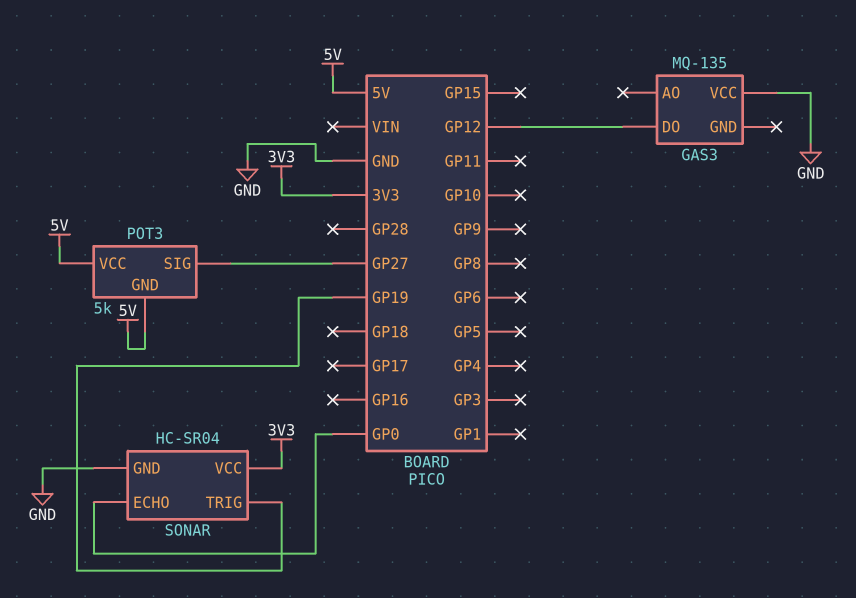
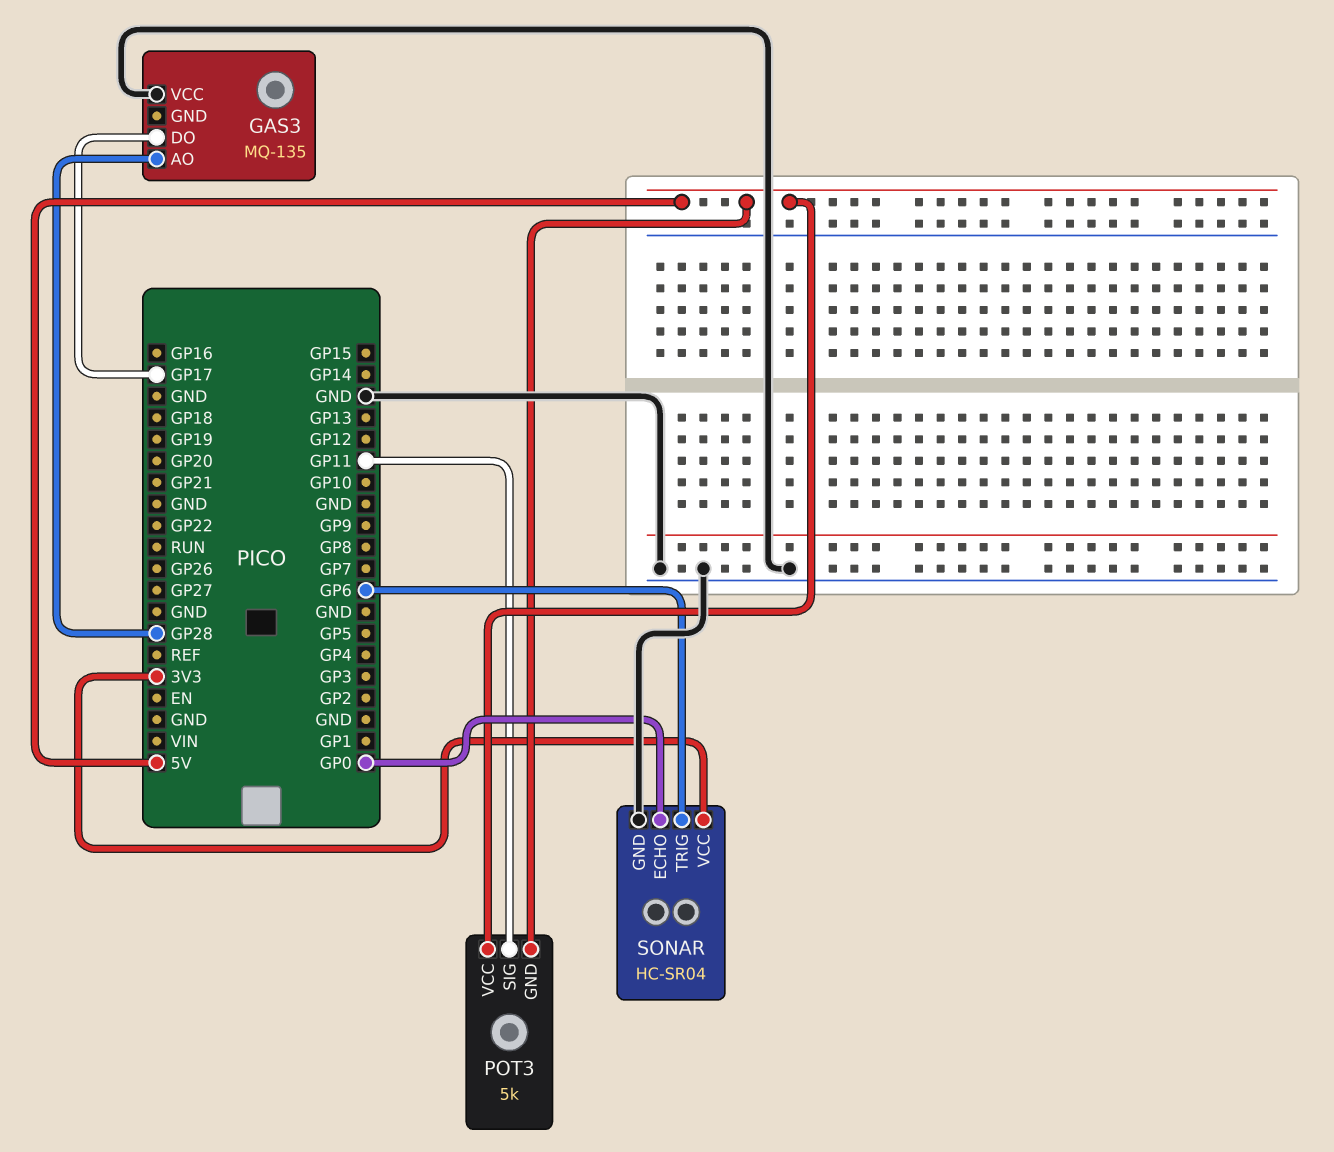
GAS3 pin AO: none -> GP28
GAS3 pin DO: GP12 -> GP17
POT3 pin SIG: GP27 -> GP11
SONAR pin TRIG: GP19 -> GP6

